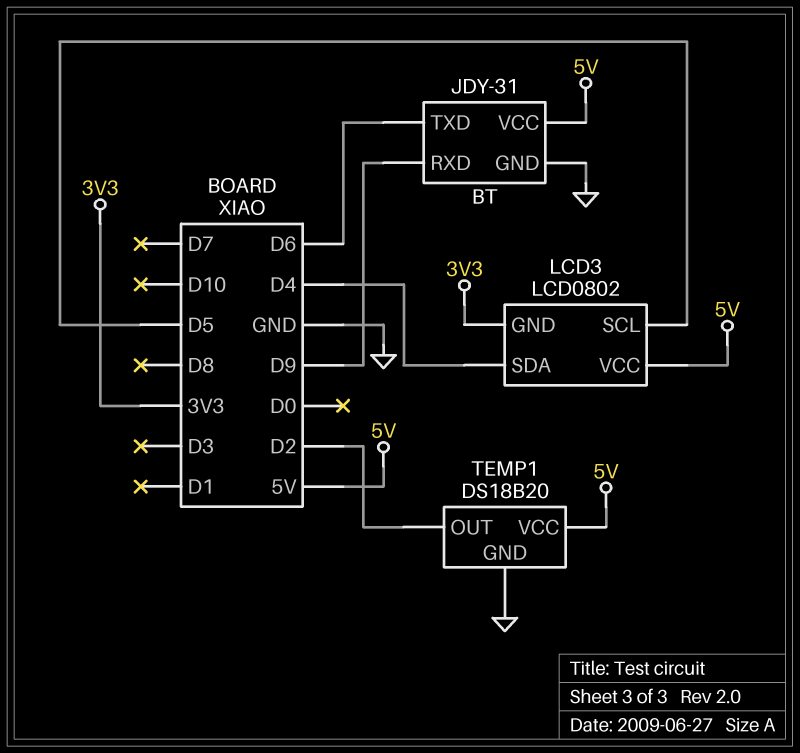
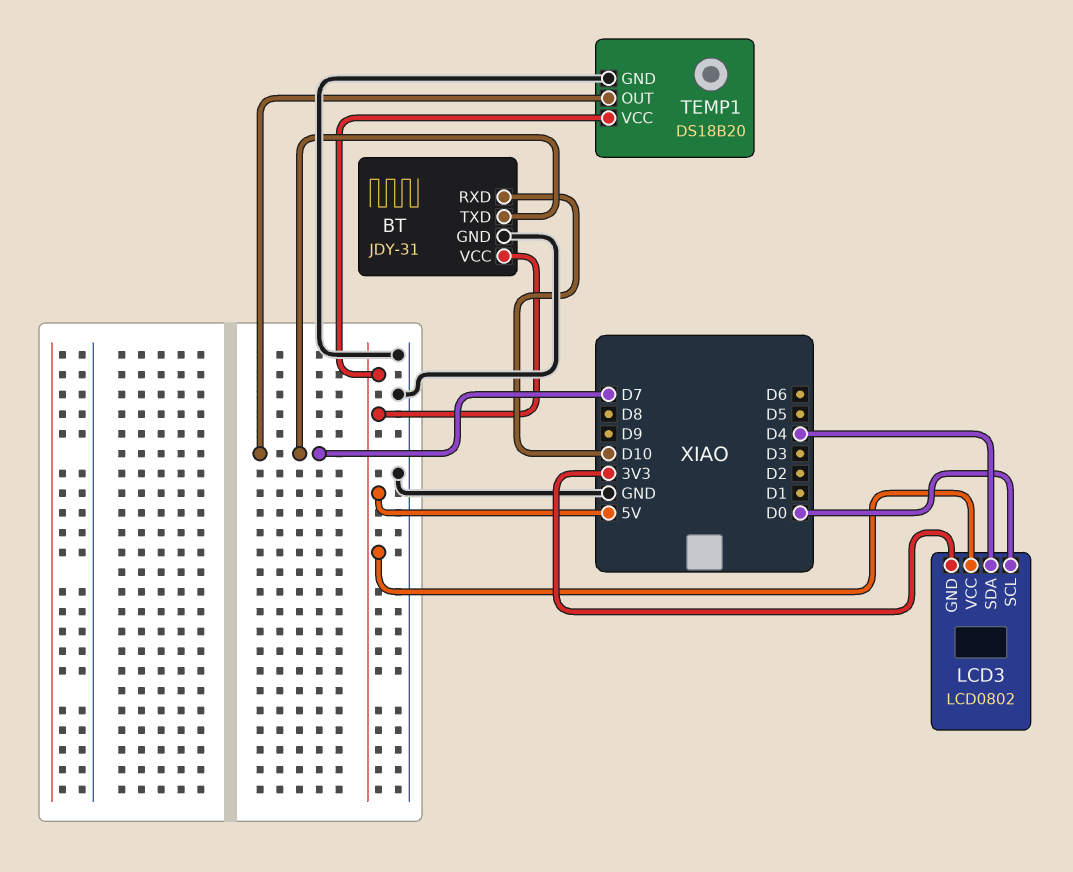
BT pin RXD: D9 -> D10
BT pin TXD: D6 -> D7
LCD3 pin SCL: D5 -> D0
TEMP1 pin OUT: D2 -> D7

